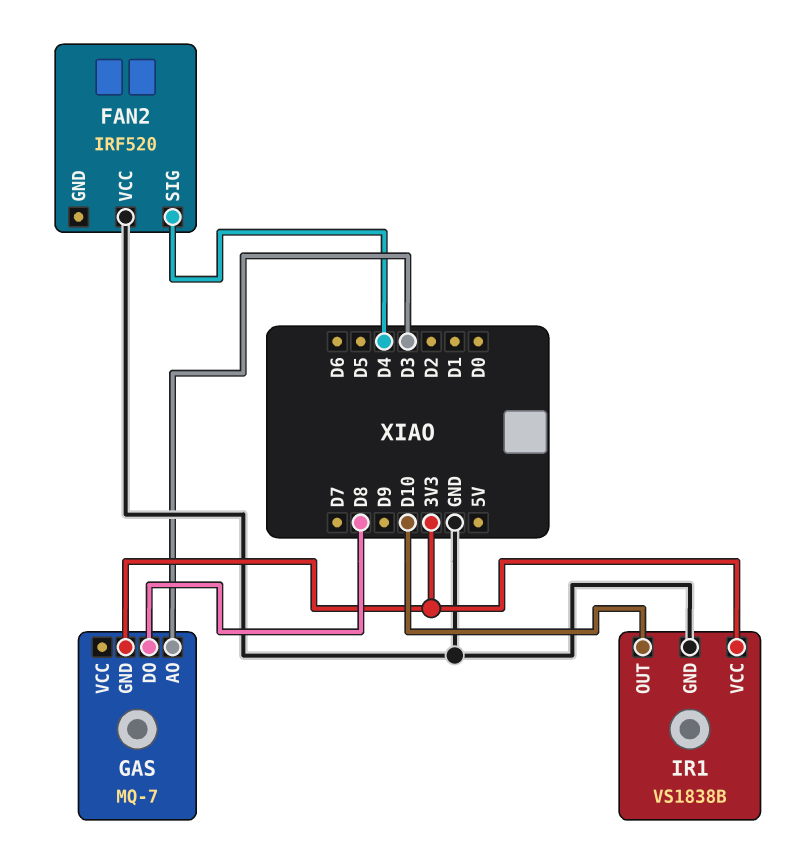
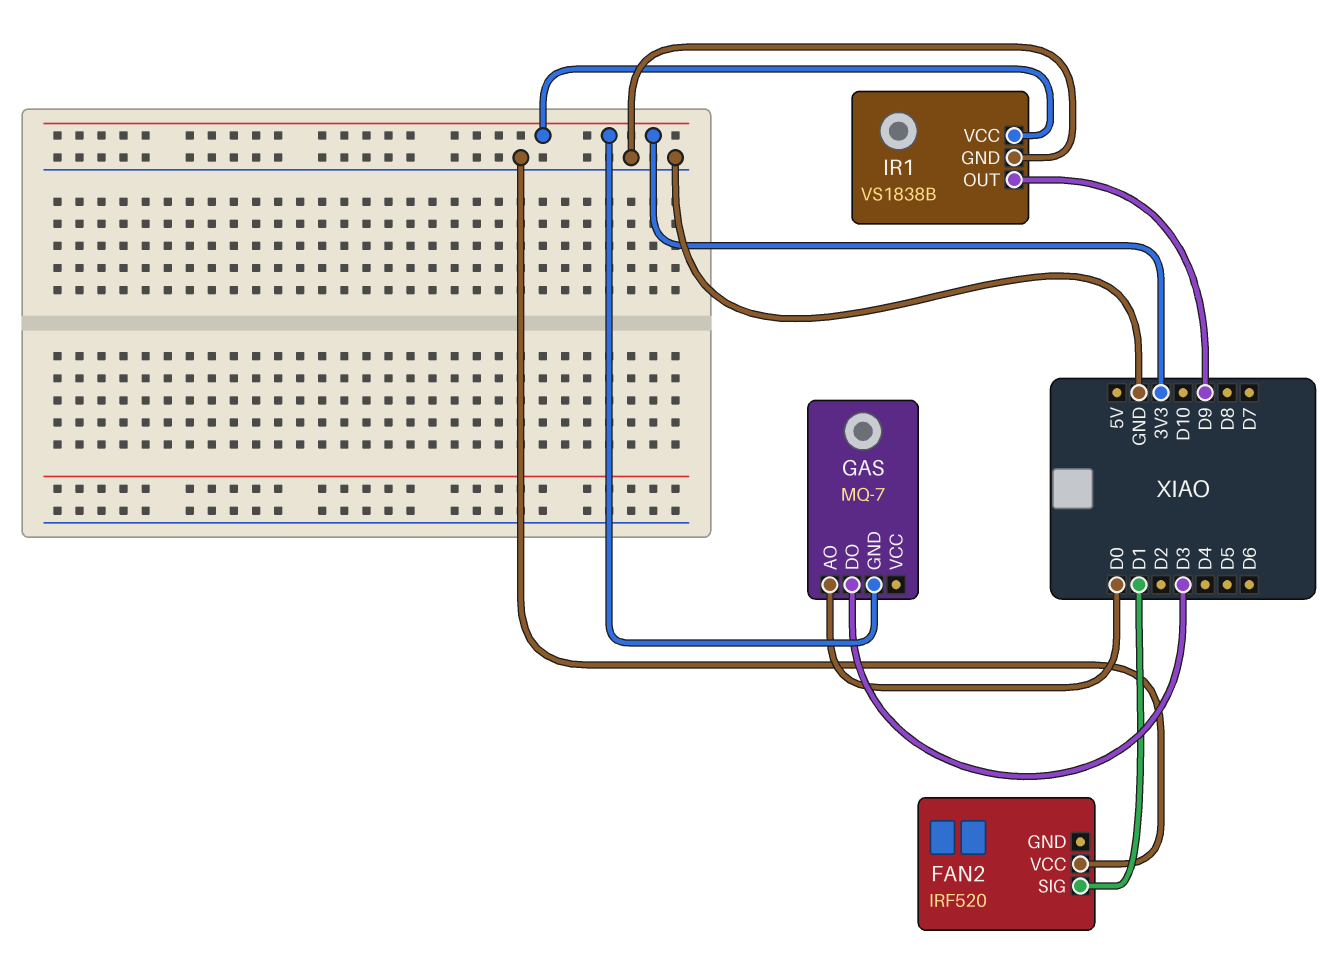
FAN2 pin SIG: D4 -> D1
GAS pin AO: D3 -> D0
GAS pin DO: D8 -> D3
IR1 pin OUT: D10 -> D9

